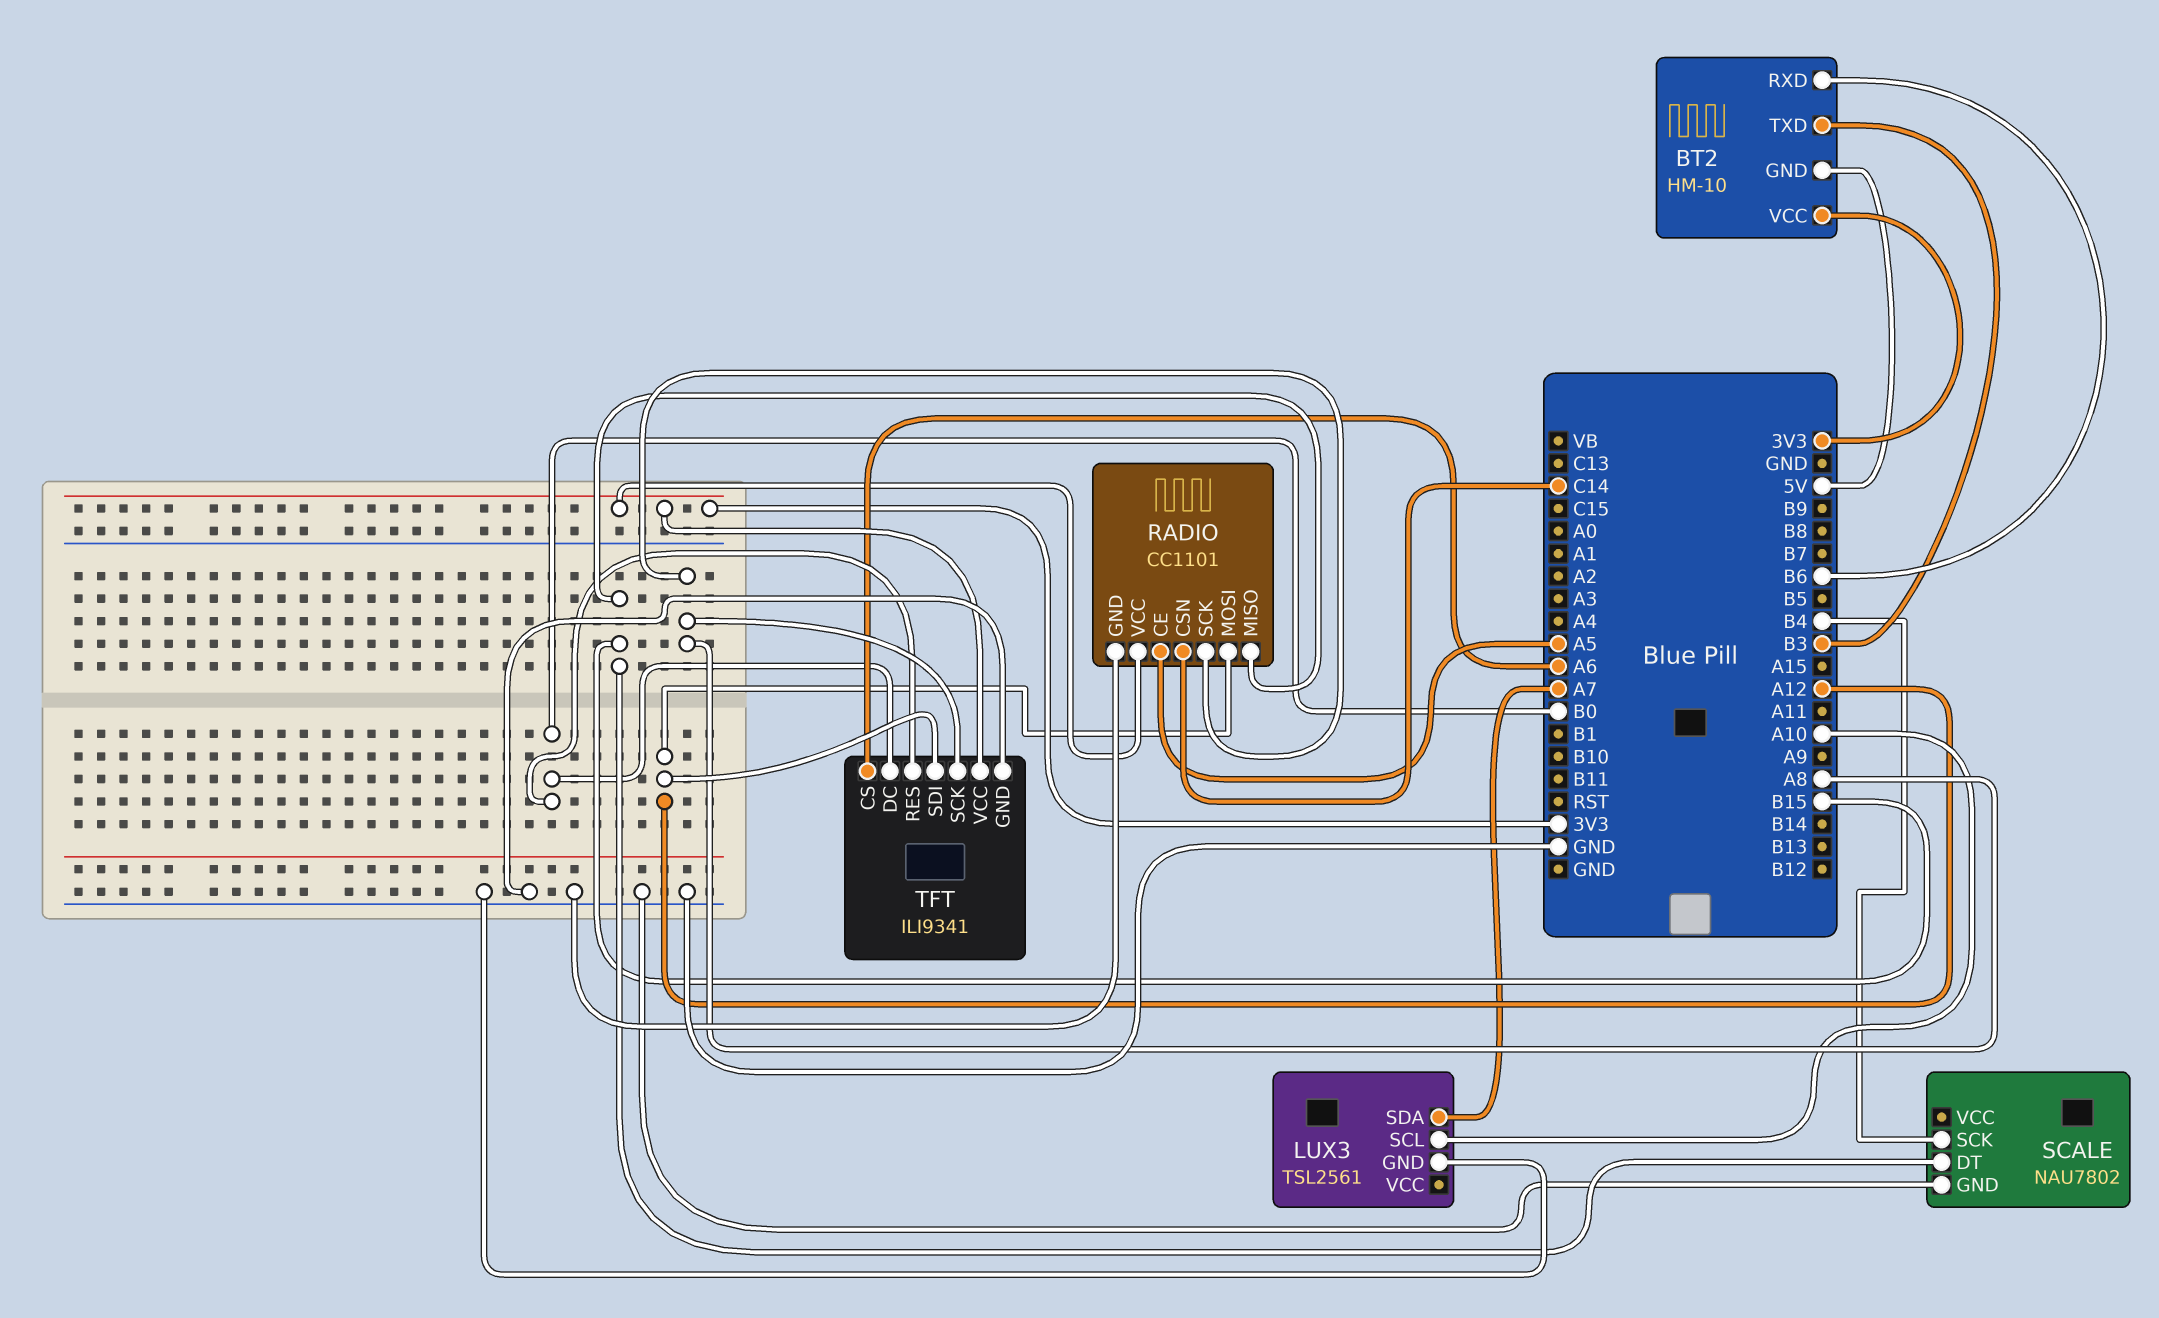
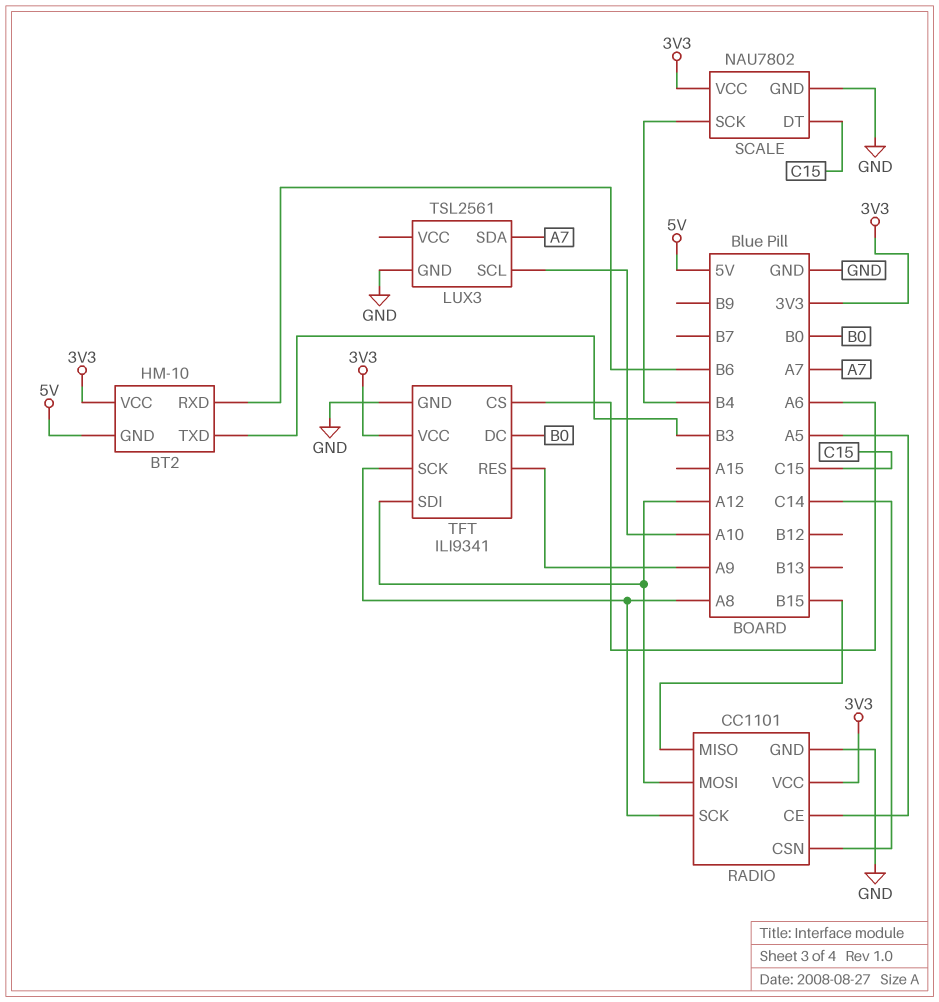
SCALE pin DT: B15 -> C15
SCALE pin VCC: none -> 3V3
TFT pin RES: B0 -> A9

